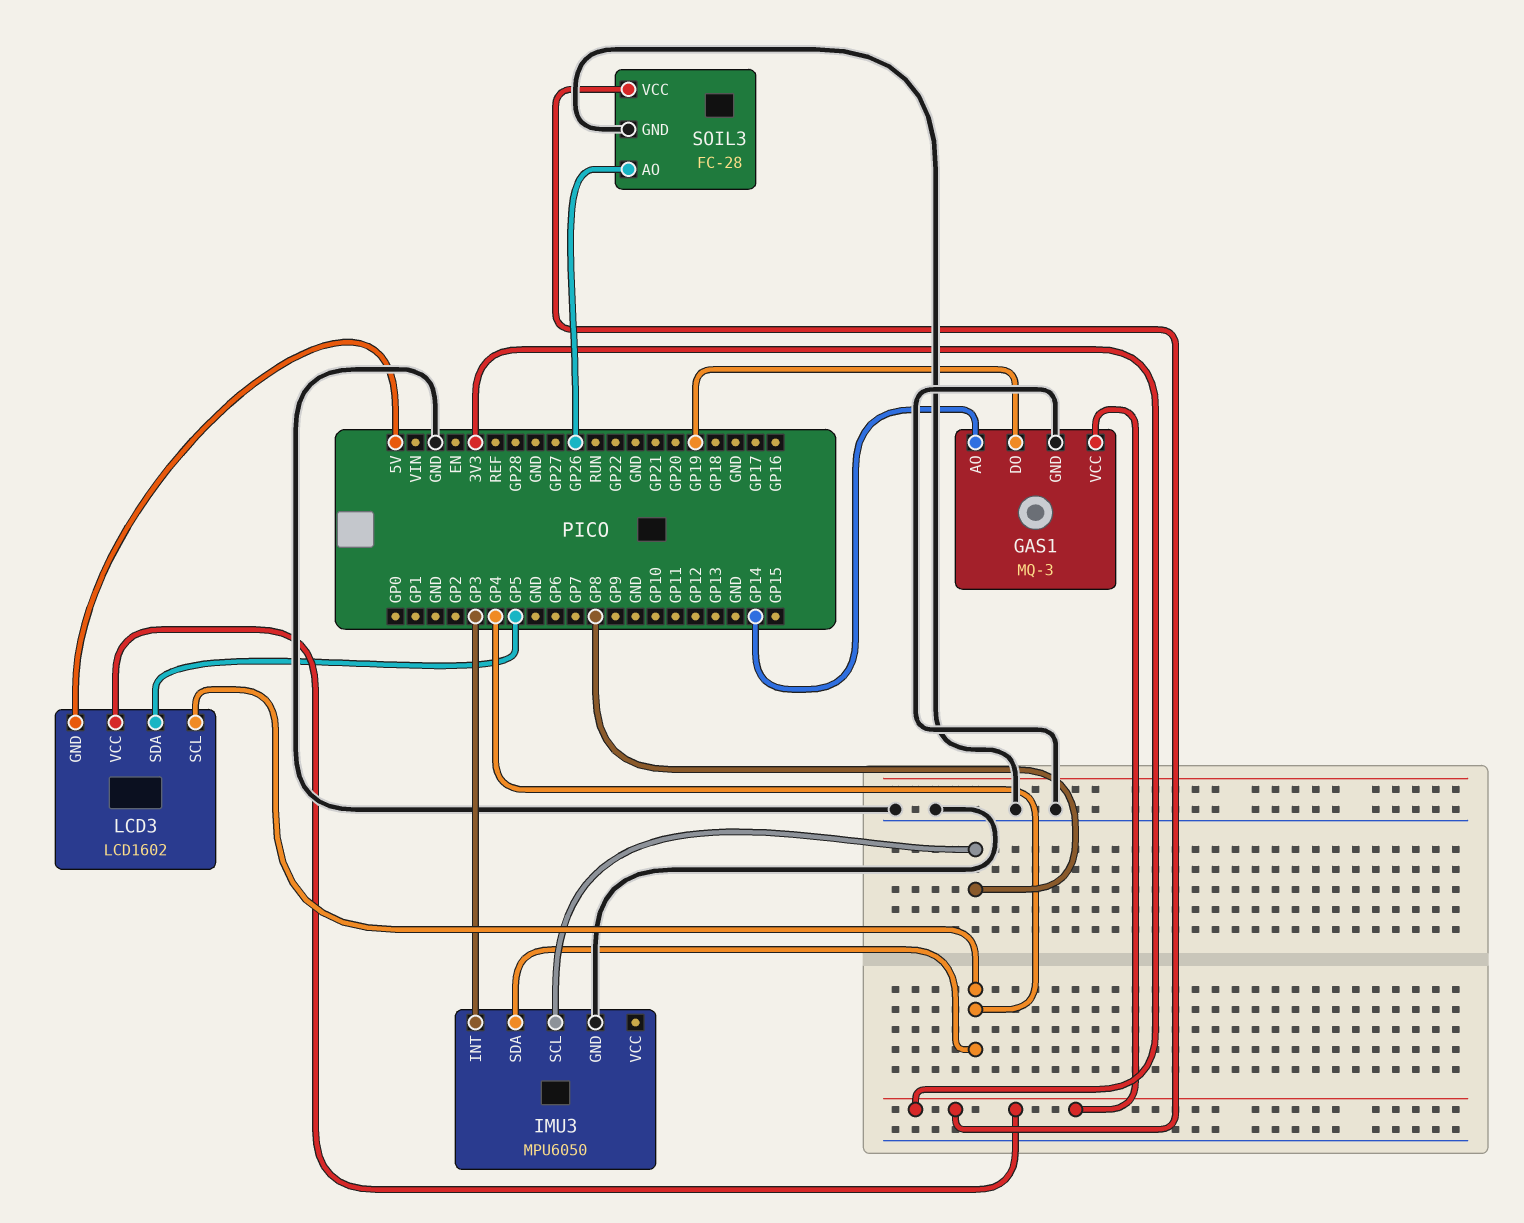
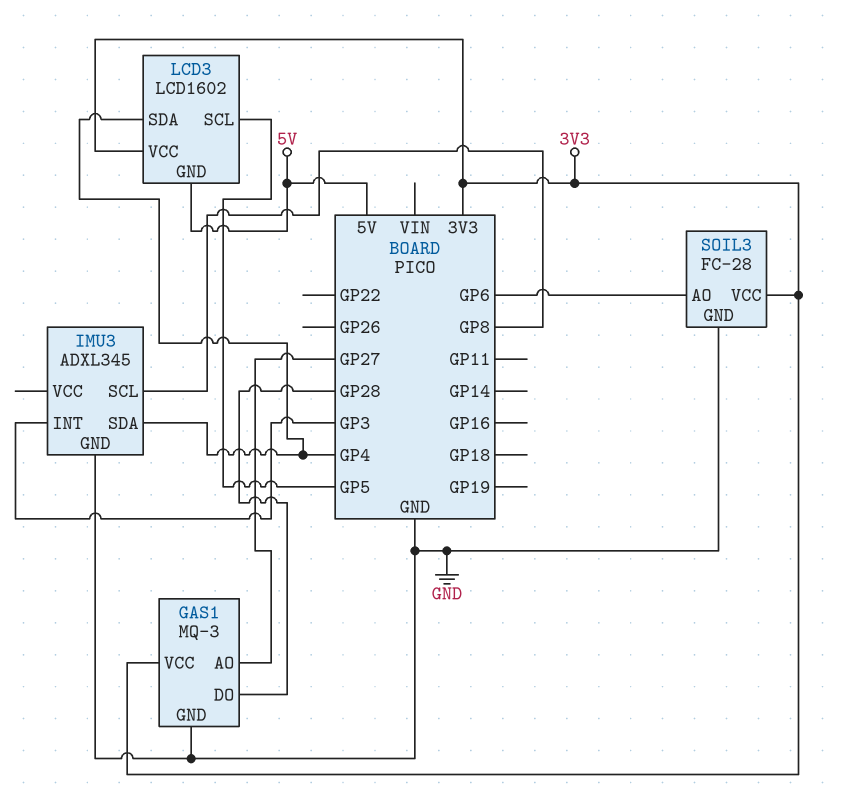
GAS1 pin AO: GP14 -> GP27
GAS1 pin DO: GP19 -> GP28
IMU3: MPU6050 -> ADXL345
LCD3 pin SCL: GP4 -> GP5
LCD3 pin SDA: GP5 -> GP4
SOIL3 pin AO: GP26 -> GP6

